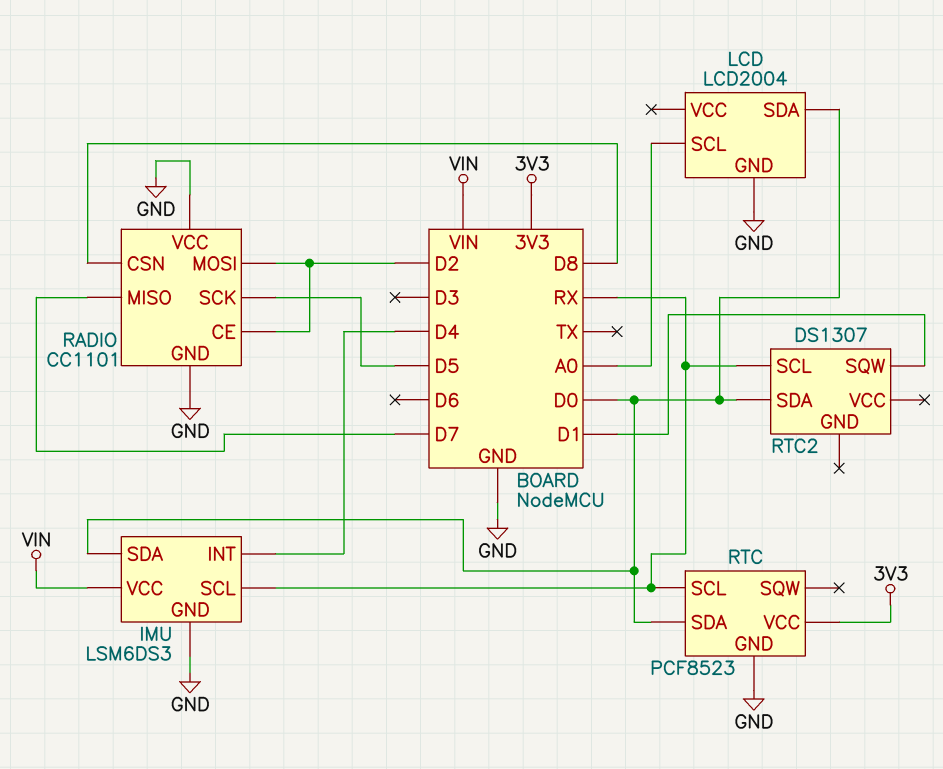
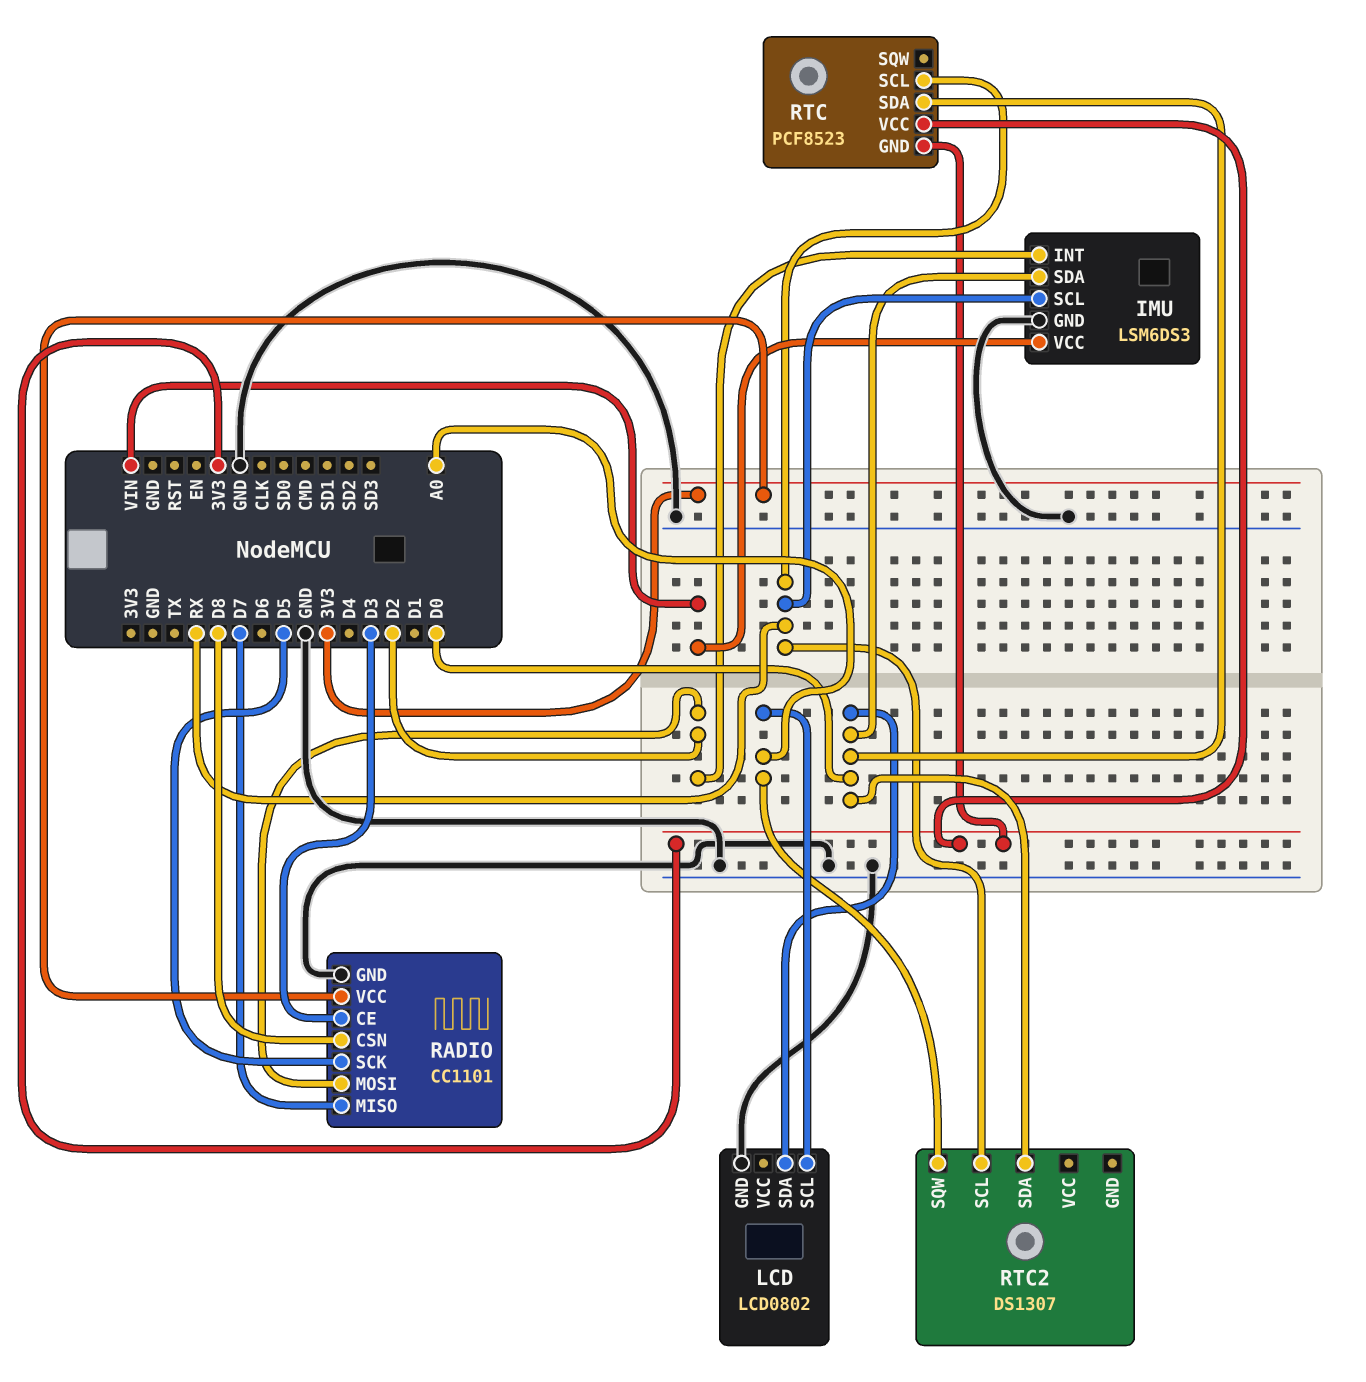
IMU pin INT: D4 -> D2
LCD: LCD2004 -> LCD0802
RADIO pin CE: D2 -> D3
RADIO pin VCC: GND -> 3V3
RTC pin GND: GND -> 3V3
RTC2 pin SQW: D1 -> A0

